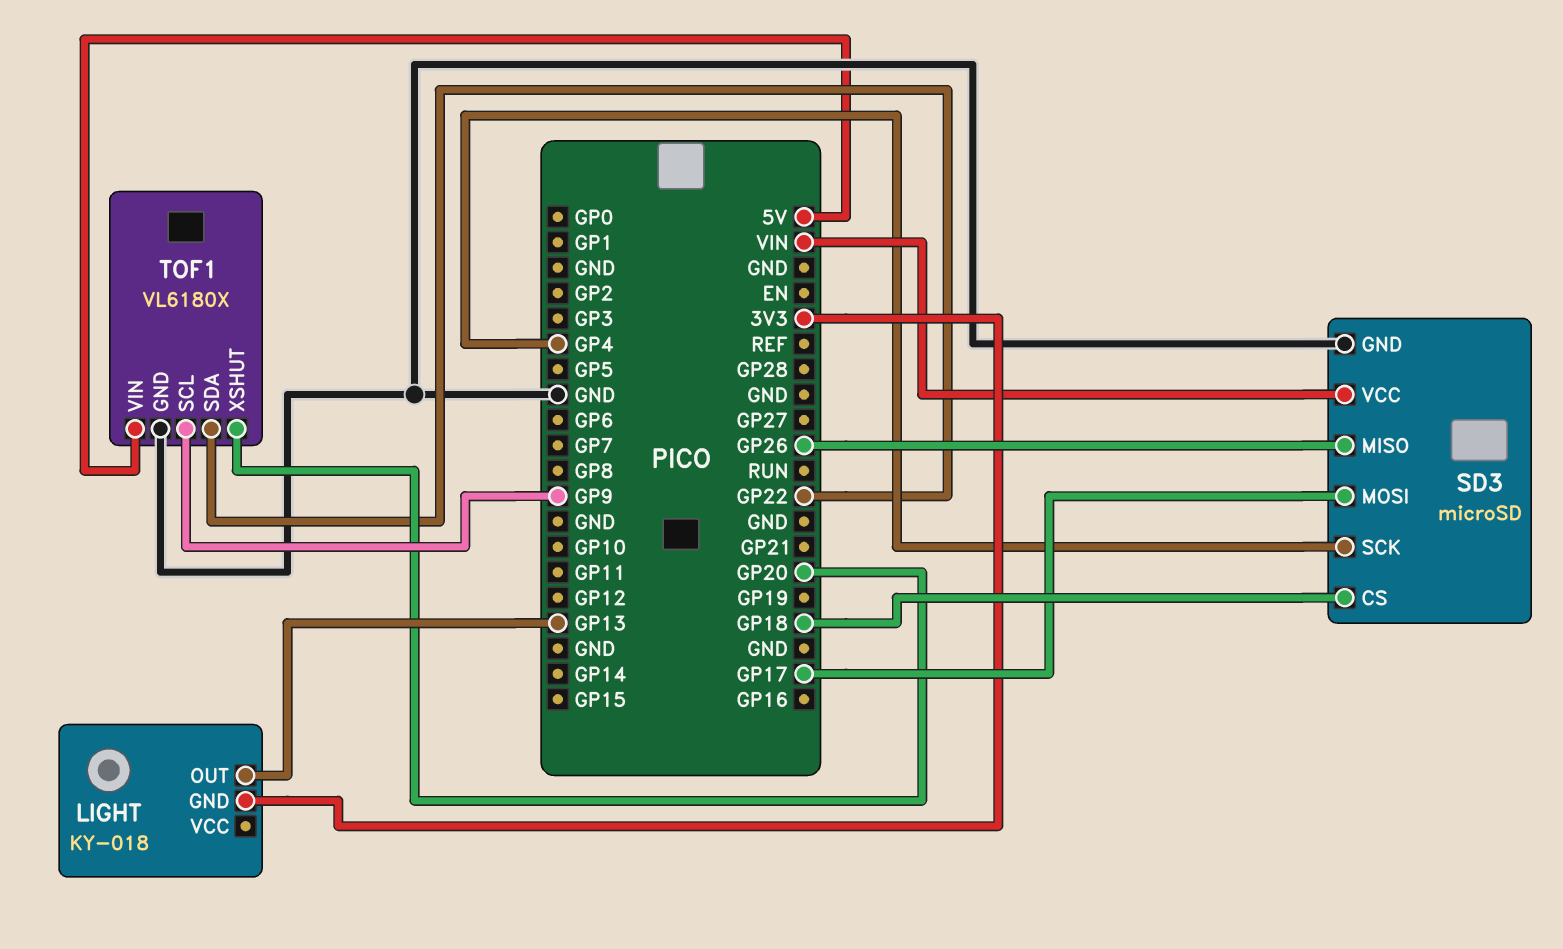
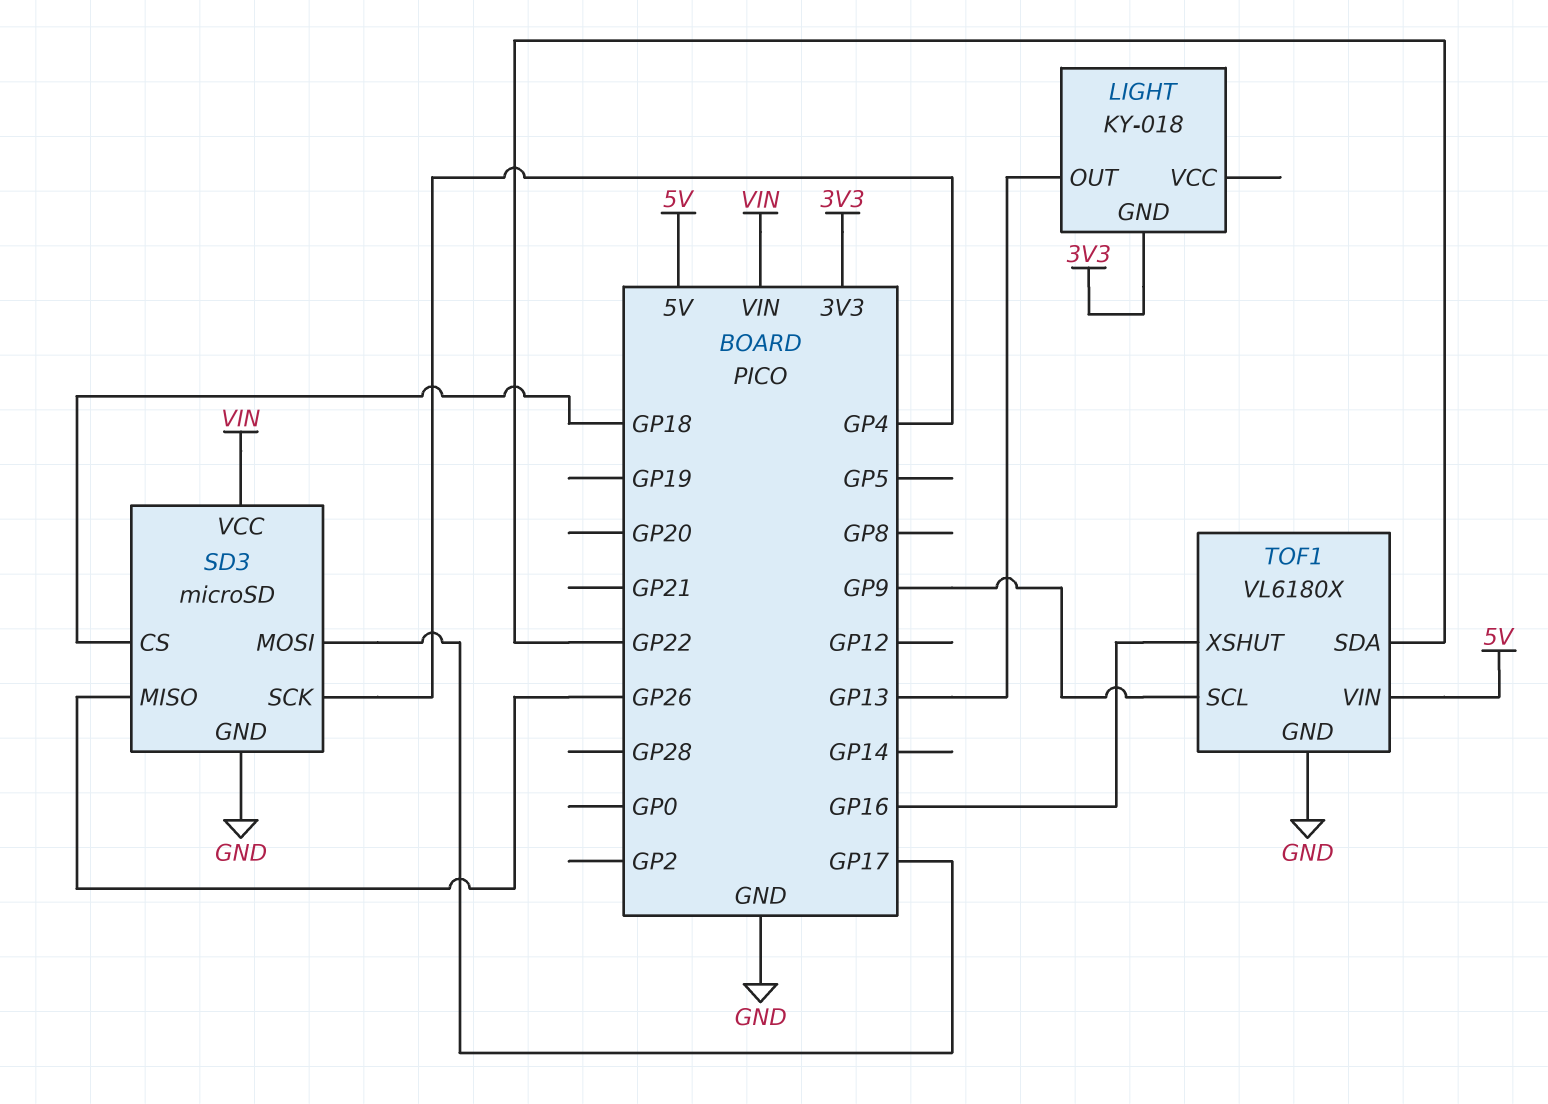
TOF1 pin XSHUT: GP20 -> GP16

